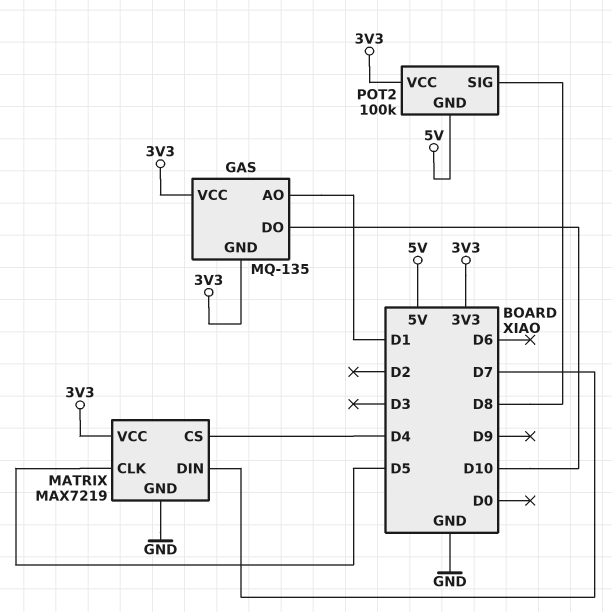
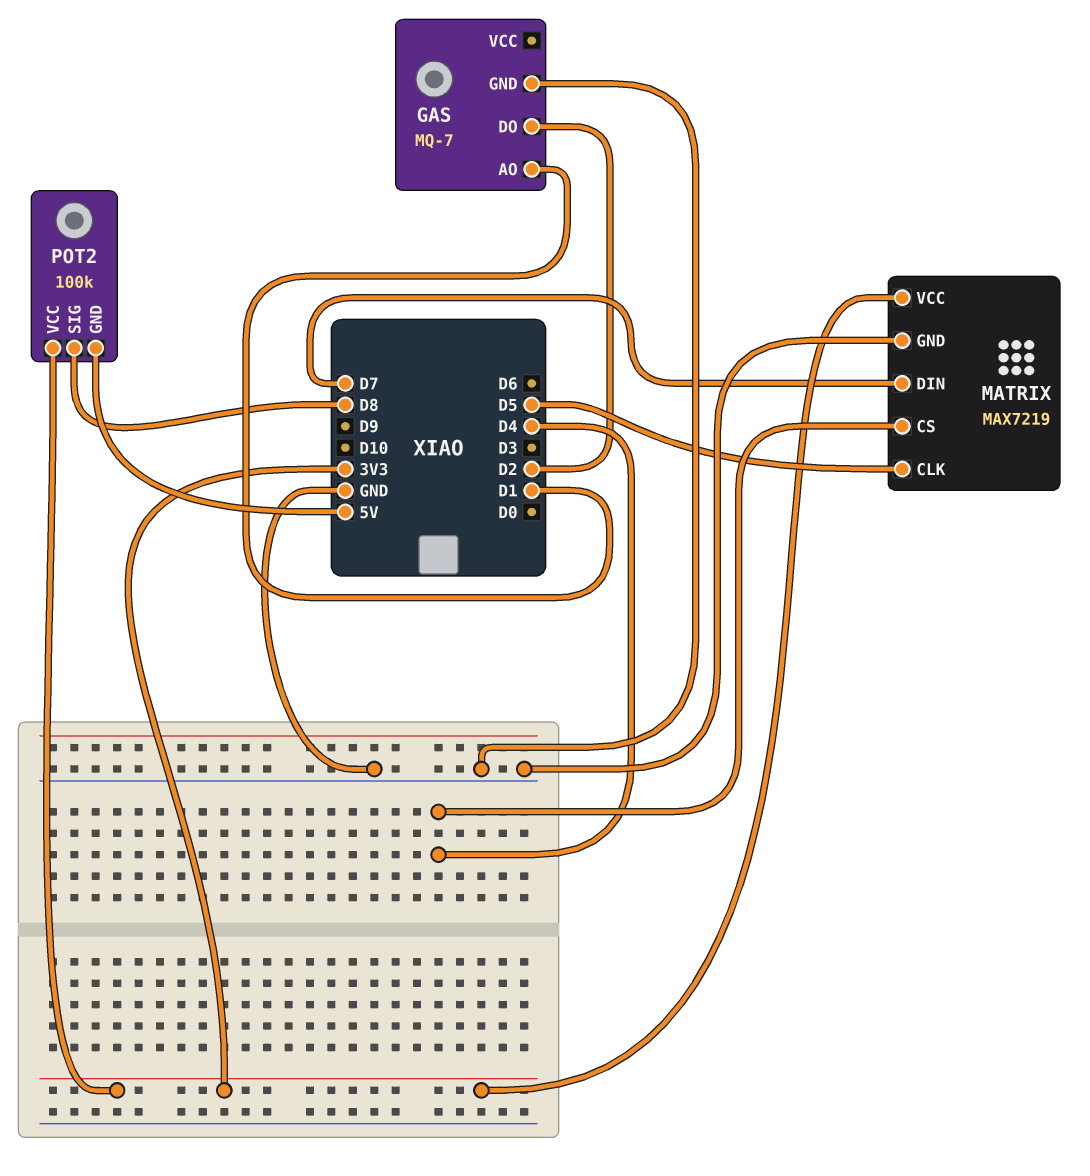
GAS: MQ-135 -> MQ-7
GAS pin DO: D10 -> D2
GAS pin GND: 3V3 -> GND
GAS pin VCC: 3V3 -> none

